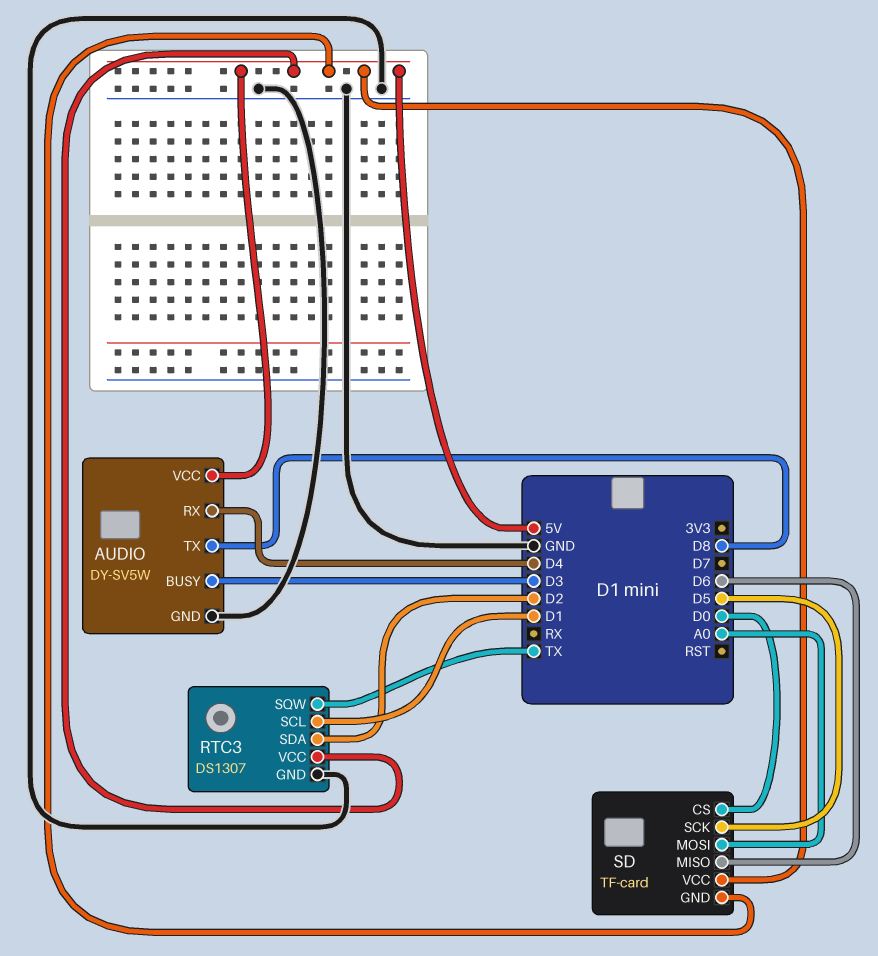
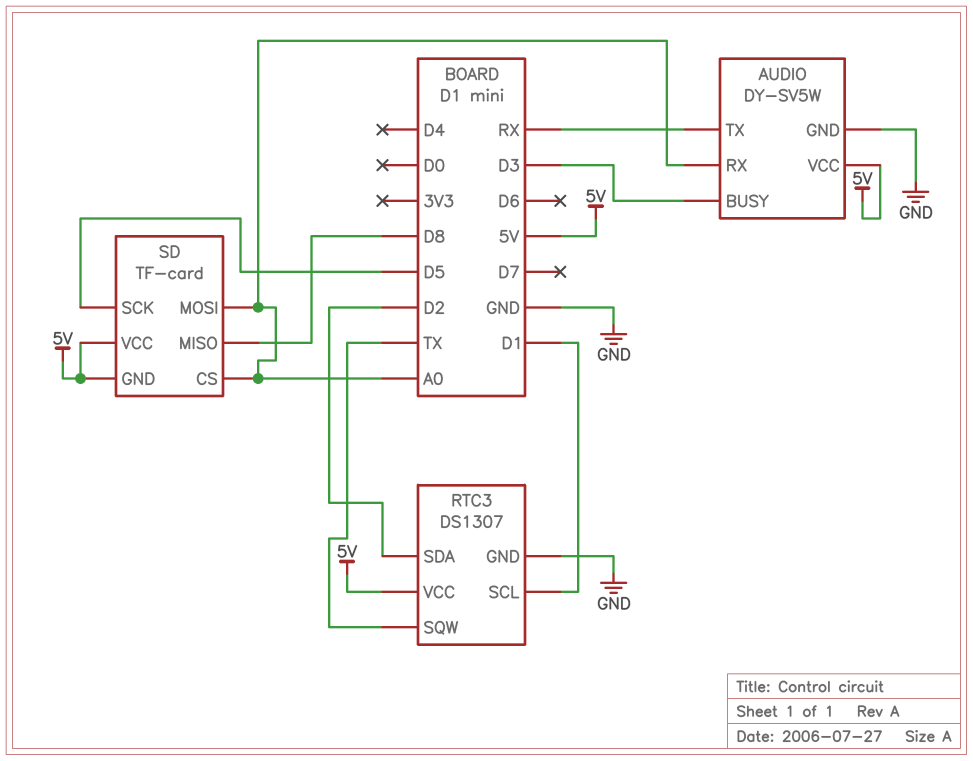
AUDIO pin RX: D4 -> A0
AUDIO pin TX: D8 -> RX
SD pin CS: D0 -> A0
SD pin MISO: D6 -> D8

